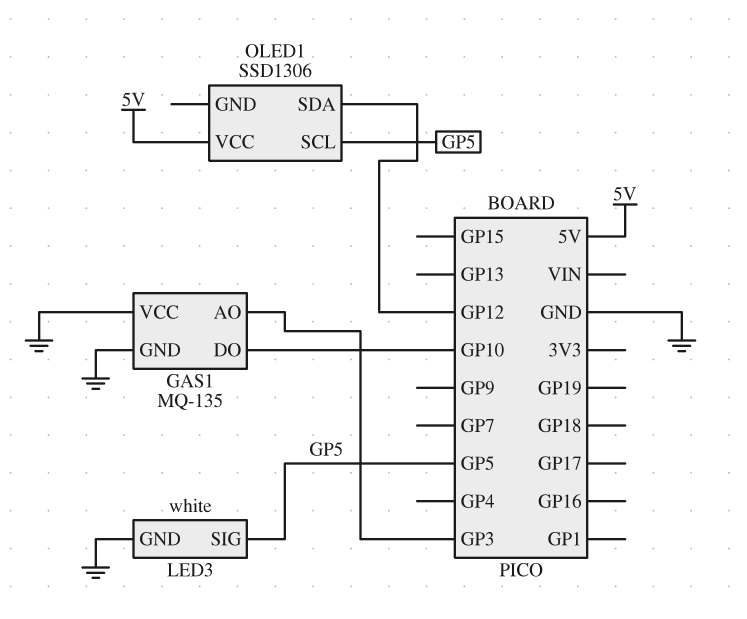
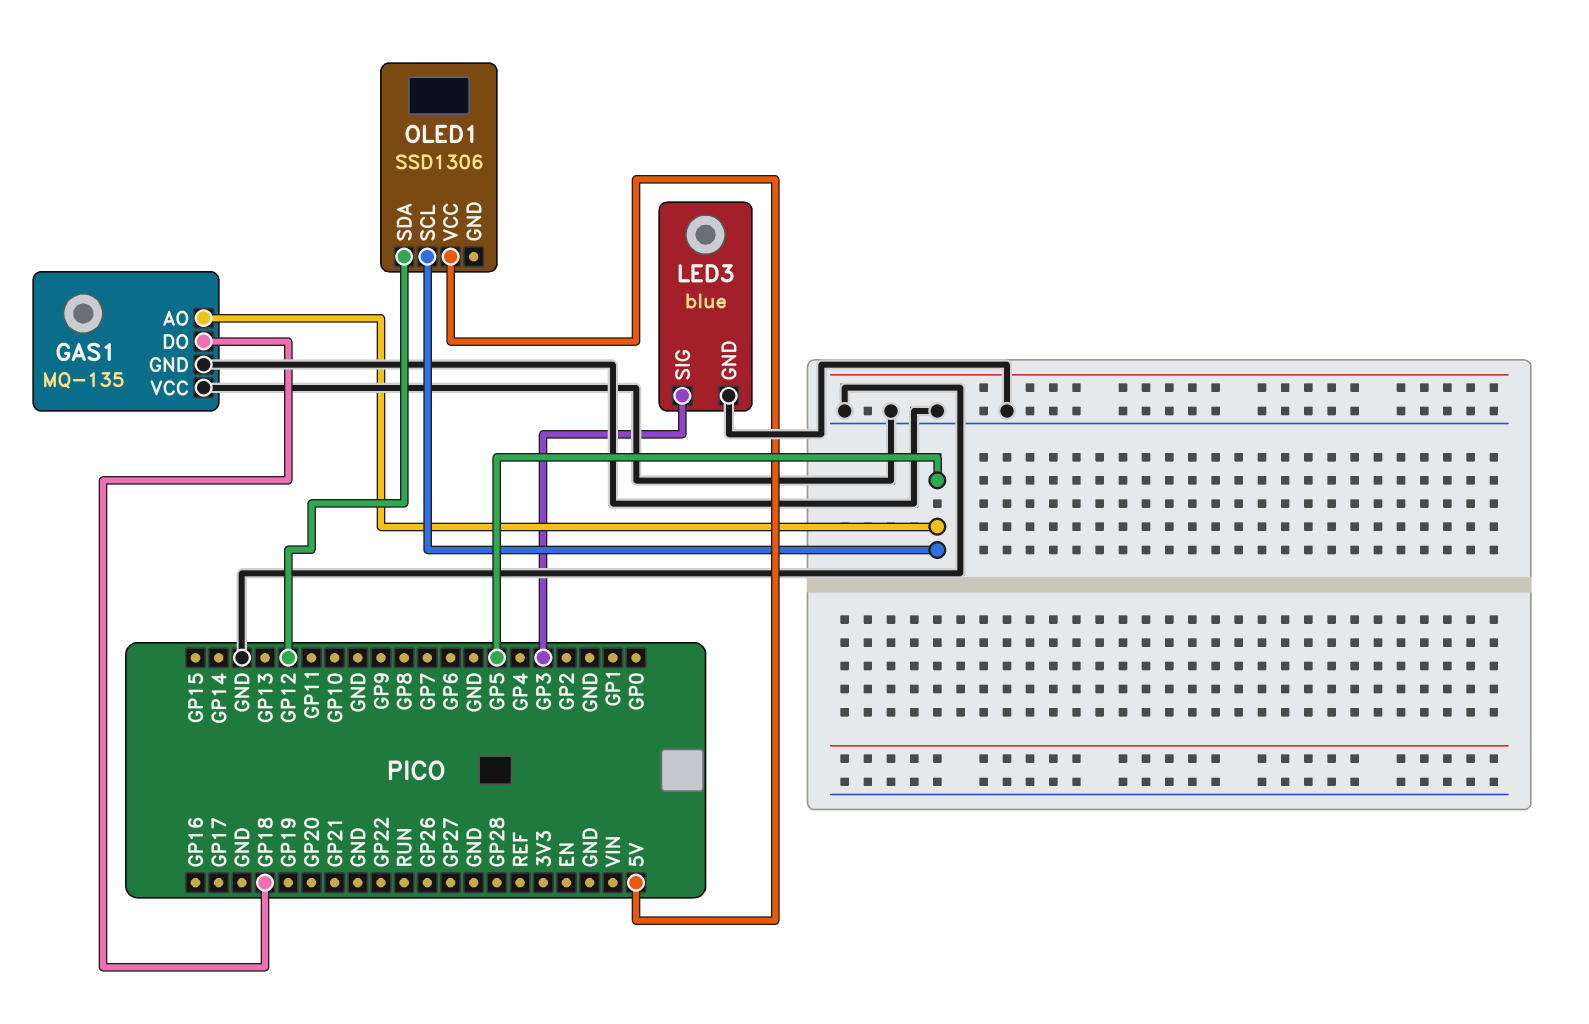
GAS1 pin AO: GP3 -> GP5
GAS1 pin DO: GP10 -> GP18
LED3: white -> blue
LED3 pin SIG: GP5 -> GP3

